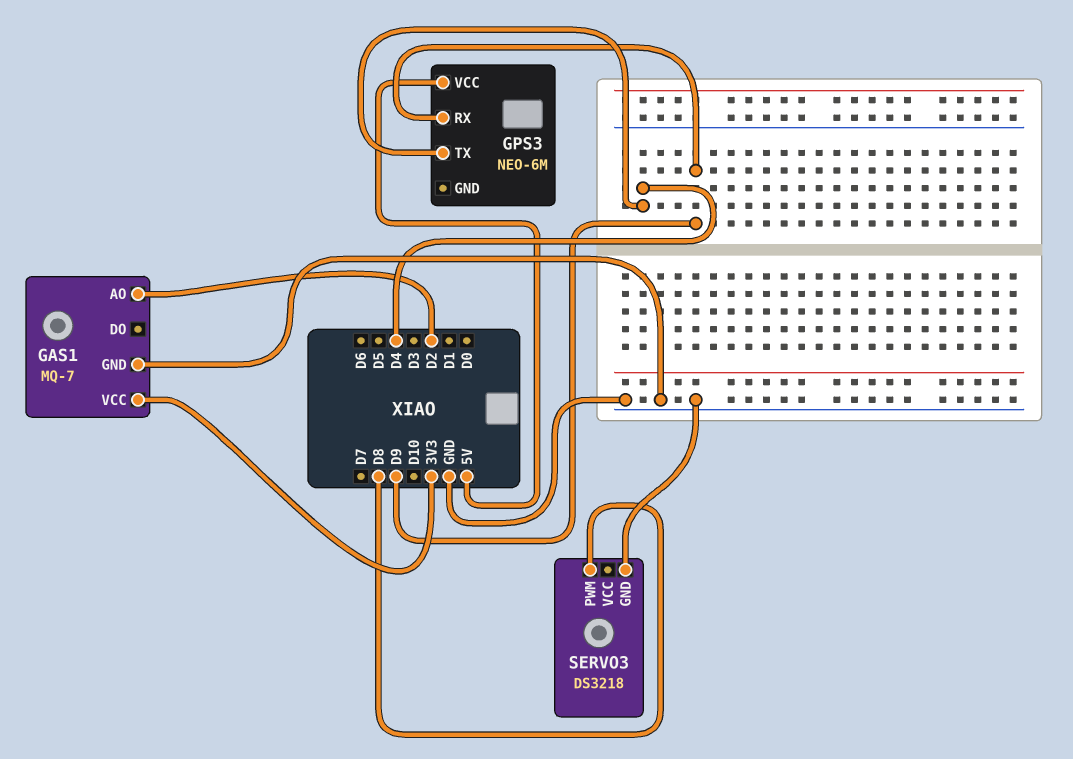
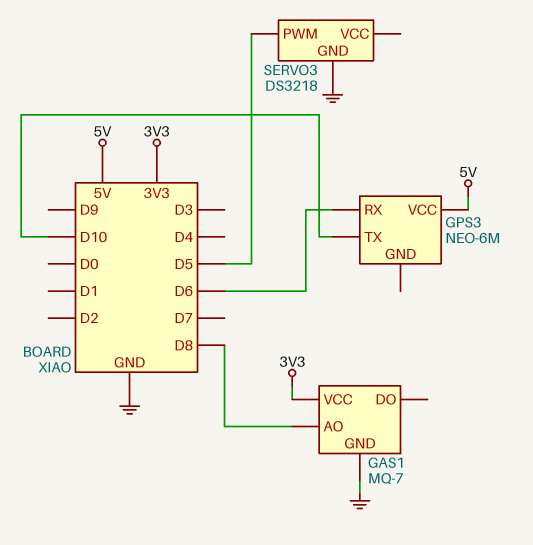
GAS1 pin AO: D2 -> D8
GPS3 pin RX: D9 -> D6
GPS3 pin TX: D4 -> D10
SERVO3 pin PWM: D8 -> D5

